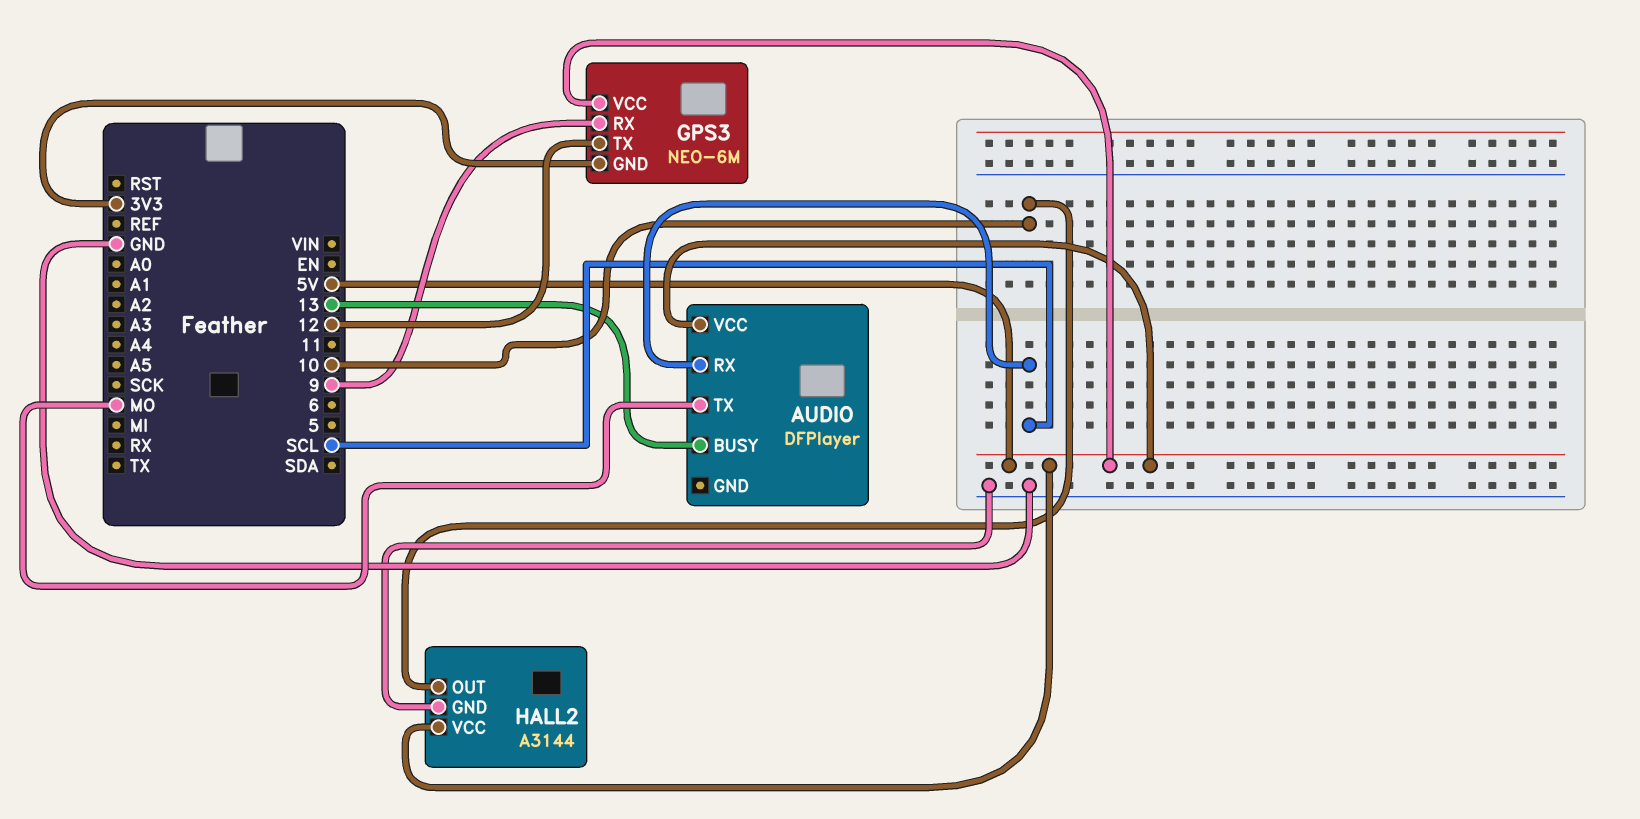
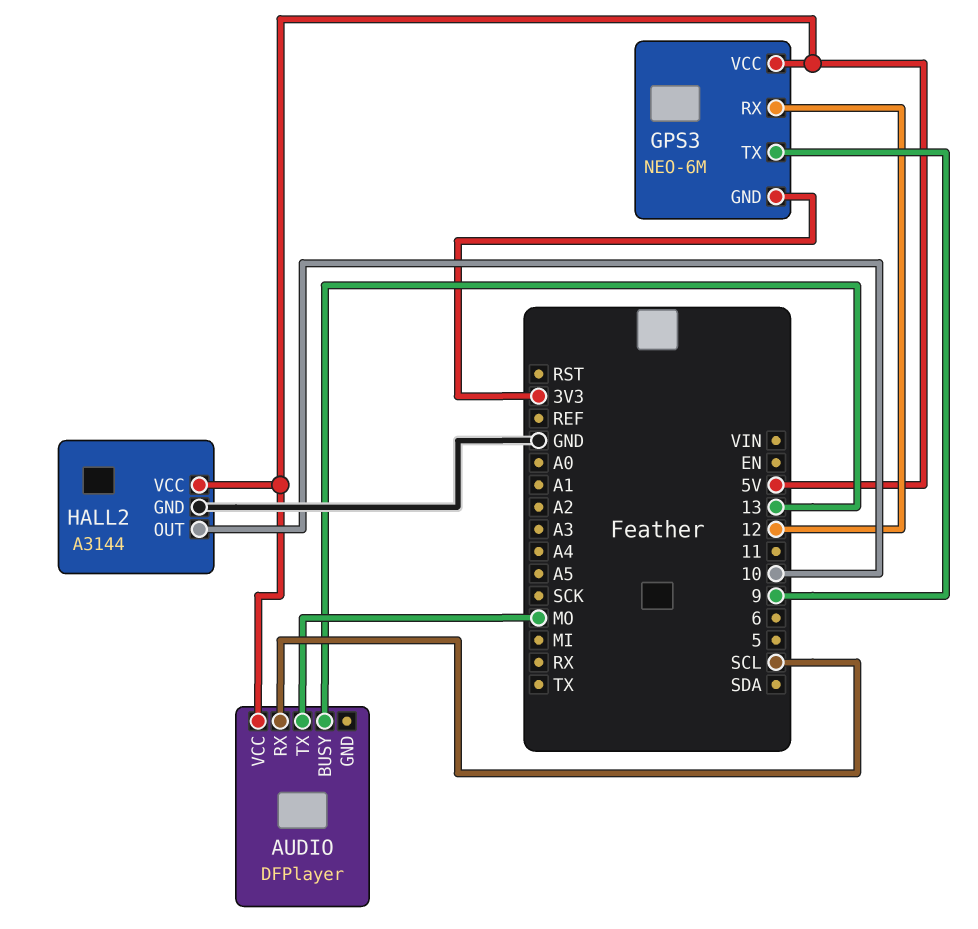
GPS3 pin RX: 9 -> 12
GPS3 pin TX: 12 -> 9

